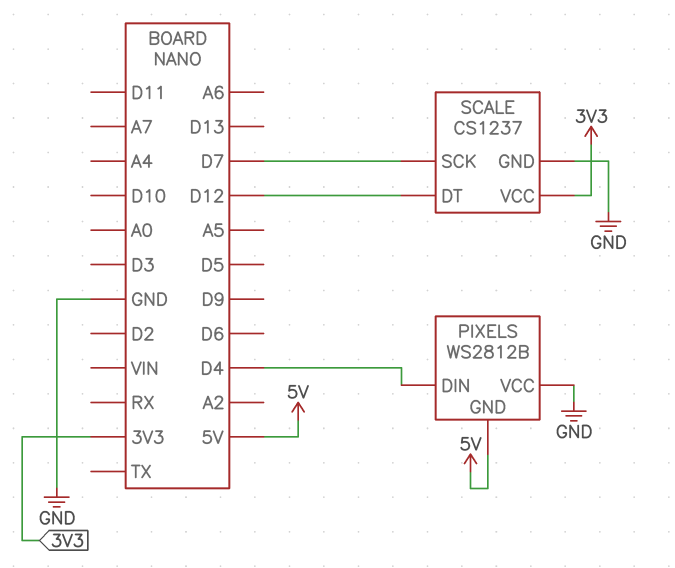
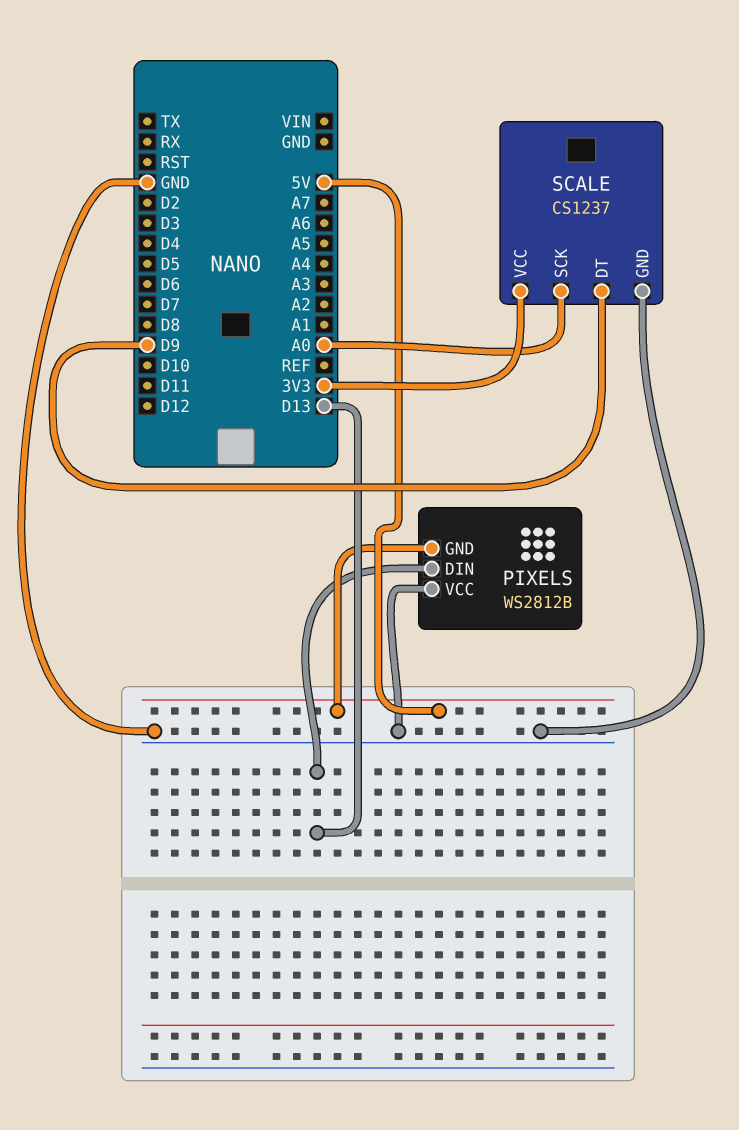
PIXELS pin DIN: D4 -> D13
SCALE pin DT: D12 -> D9
SCALE pin SCK: D7 -> A0

